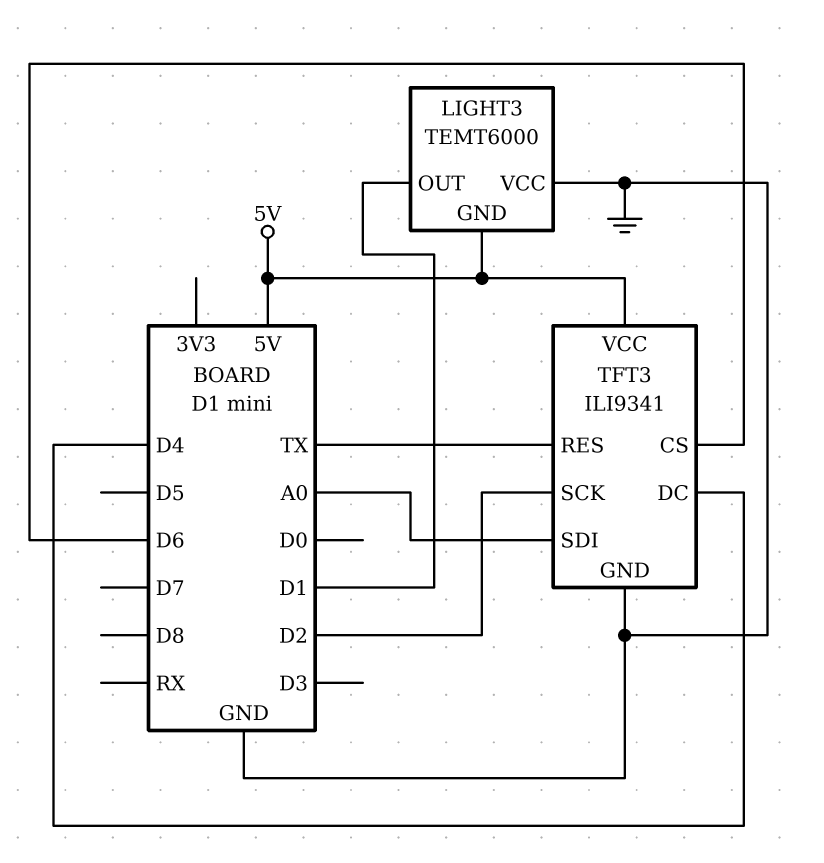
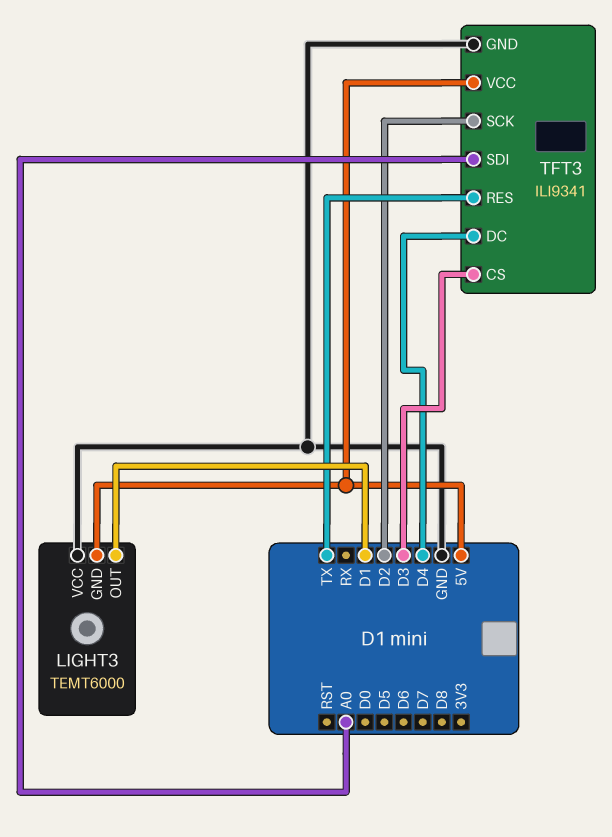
TFT3 pin CS: D6 -> D3

